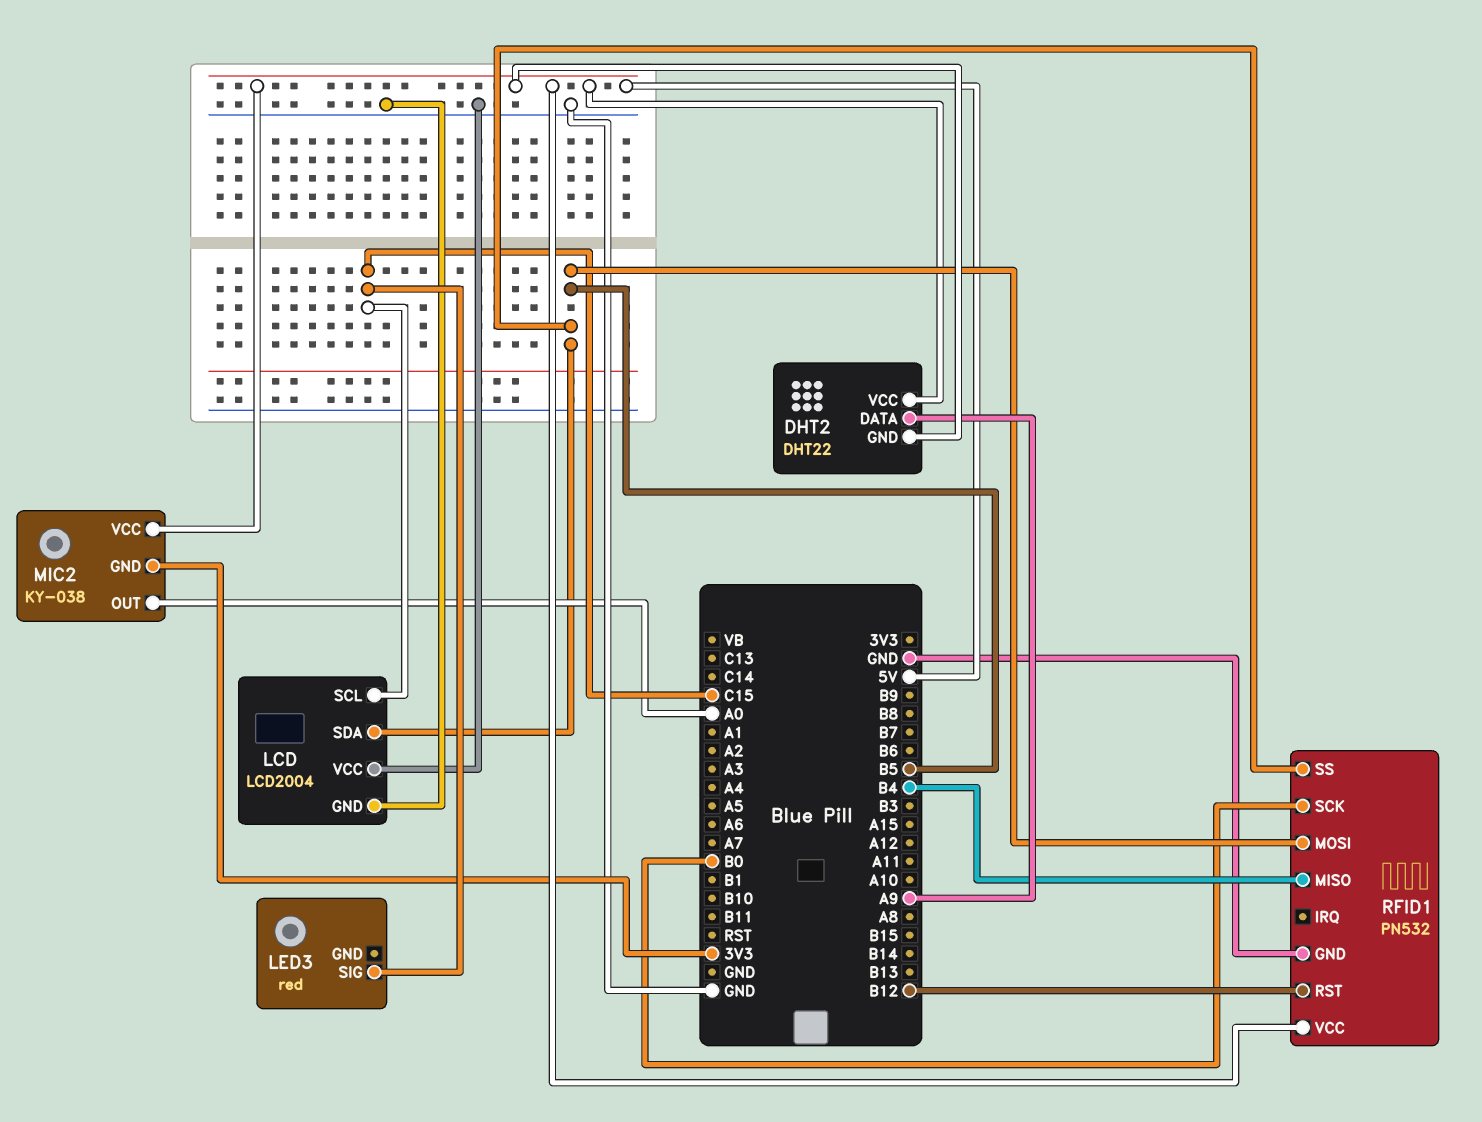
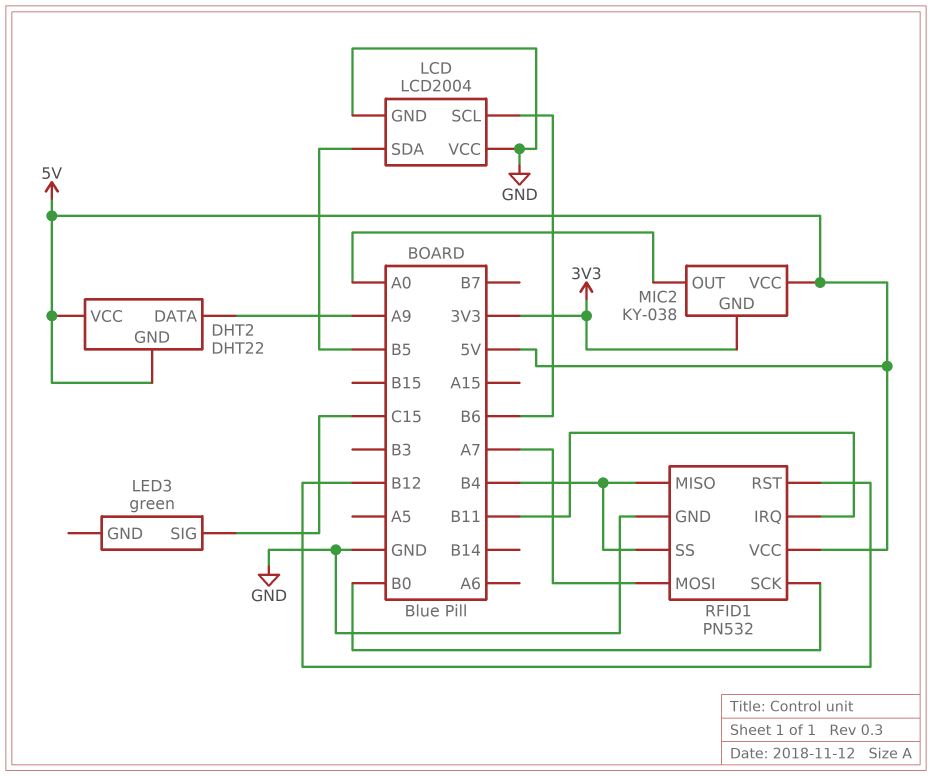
LCD pin SCL: C15 -> B6
LED3: red -> green
RFID1 pin IRQ: none -> B11
RFID1 pin MOSI: B5 -> A7
RFID1 pin SS: B5 -> B4

